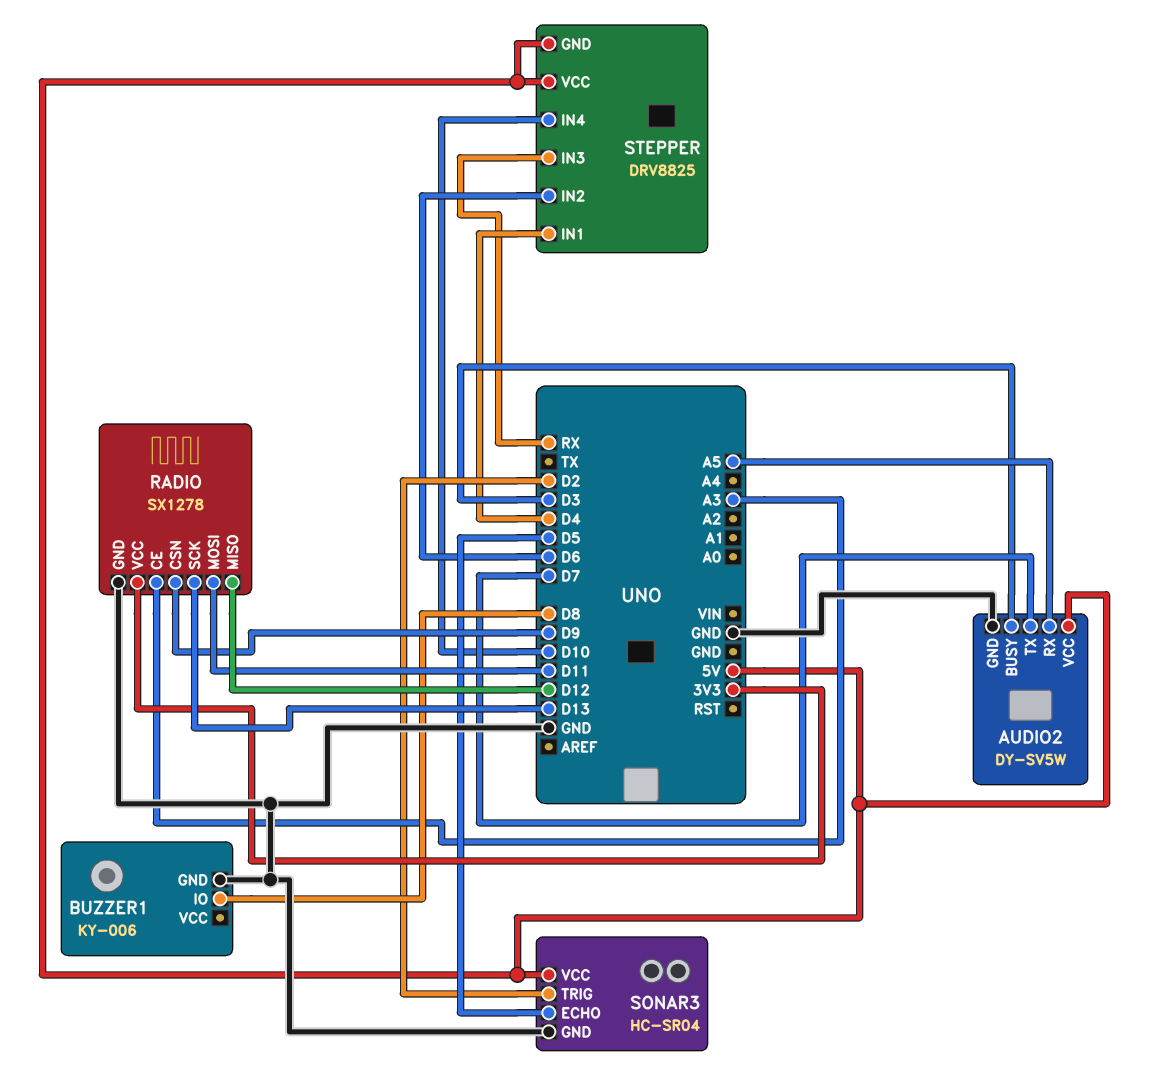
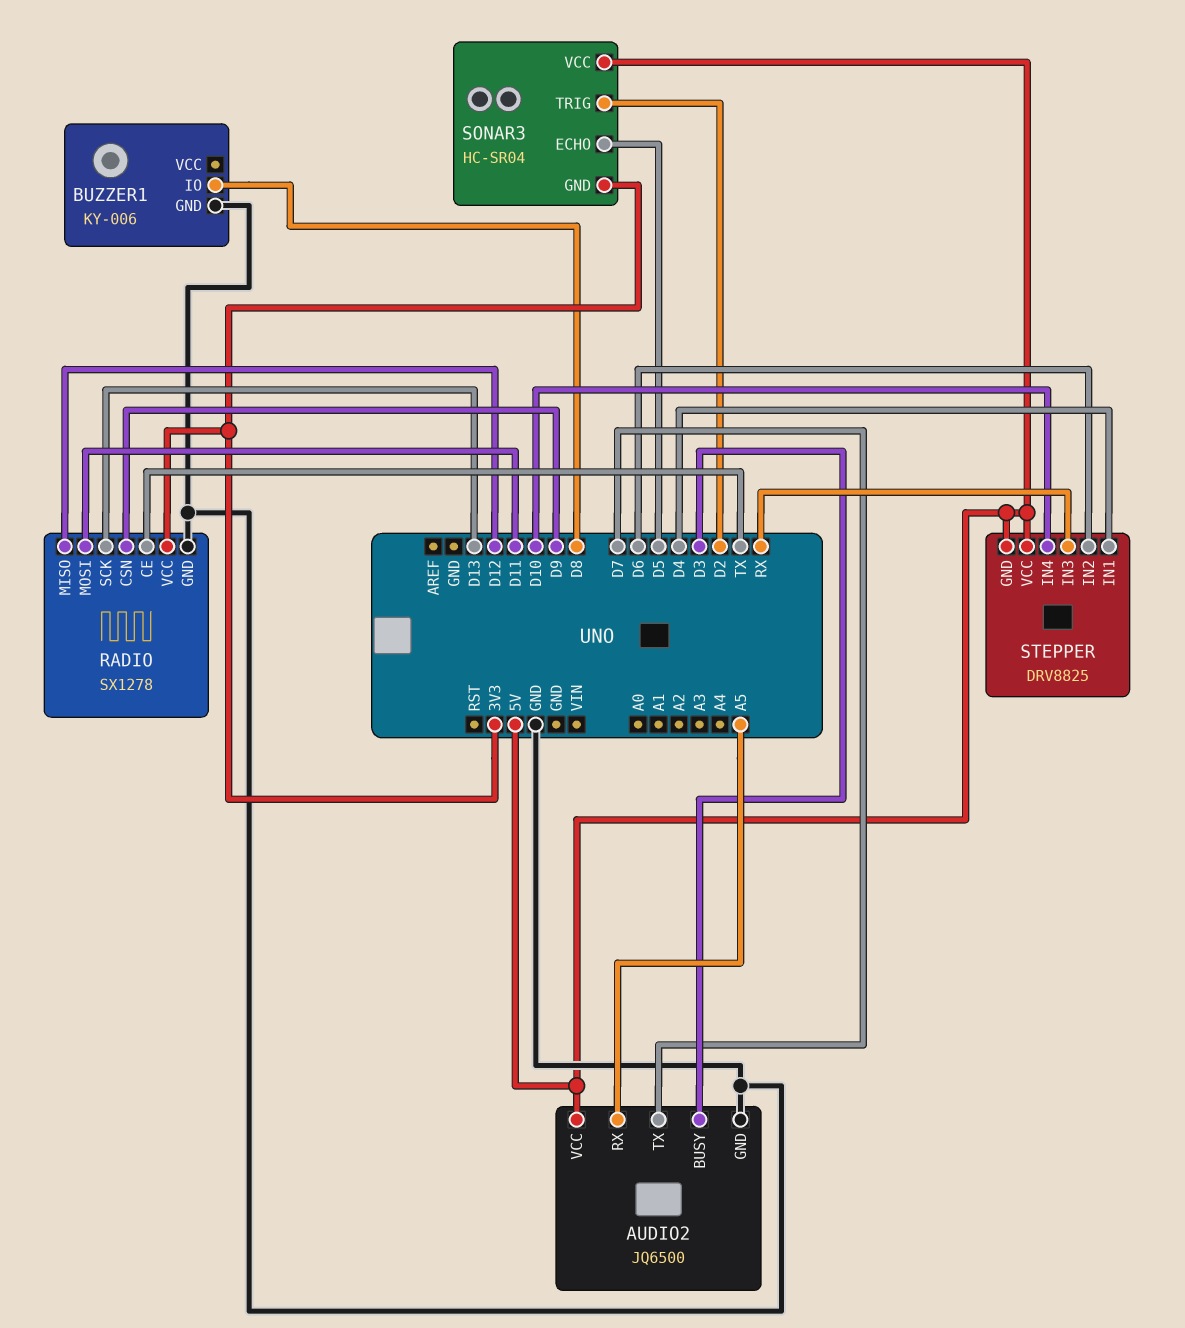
AUDIO2: DY-SV5W -> JQ6500
RADIO pin CE: A3 -> TX
SONAR3 pin GND: GND -> 3V3

